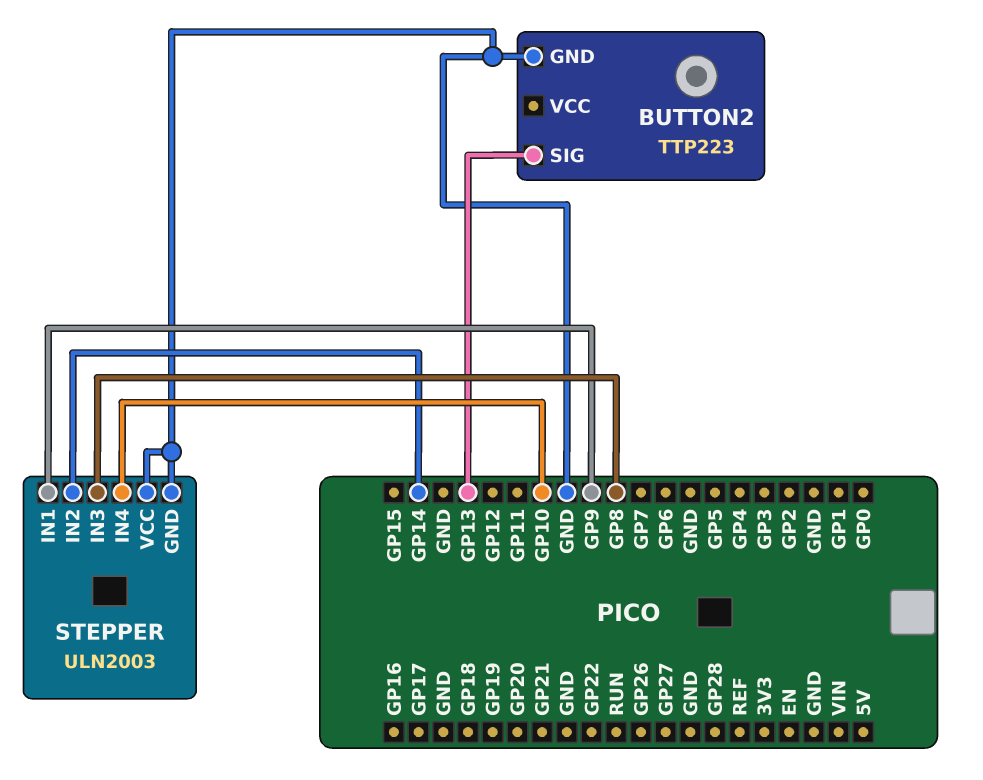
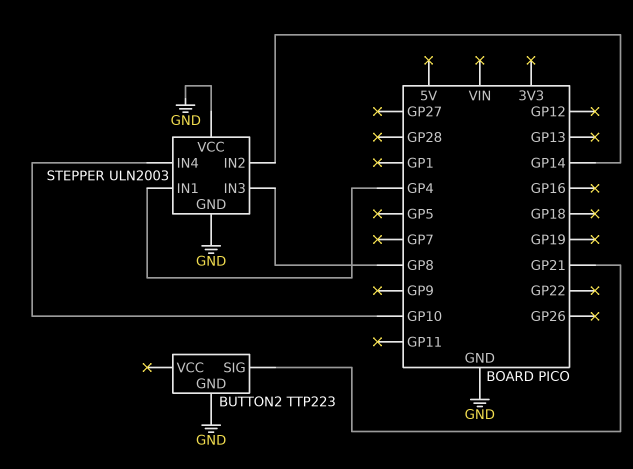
BUTTON2 pin SIG: GP13 -> GP21
STEPPER pin IN1: GP9 -> GP4

